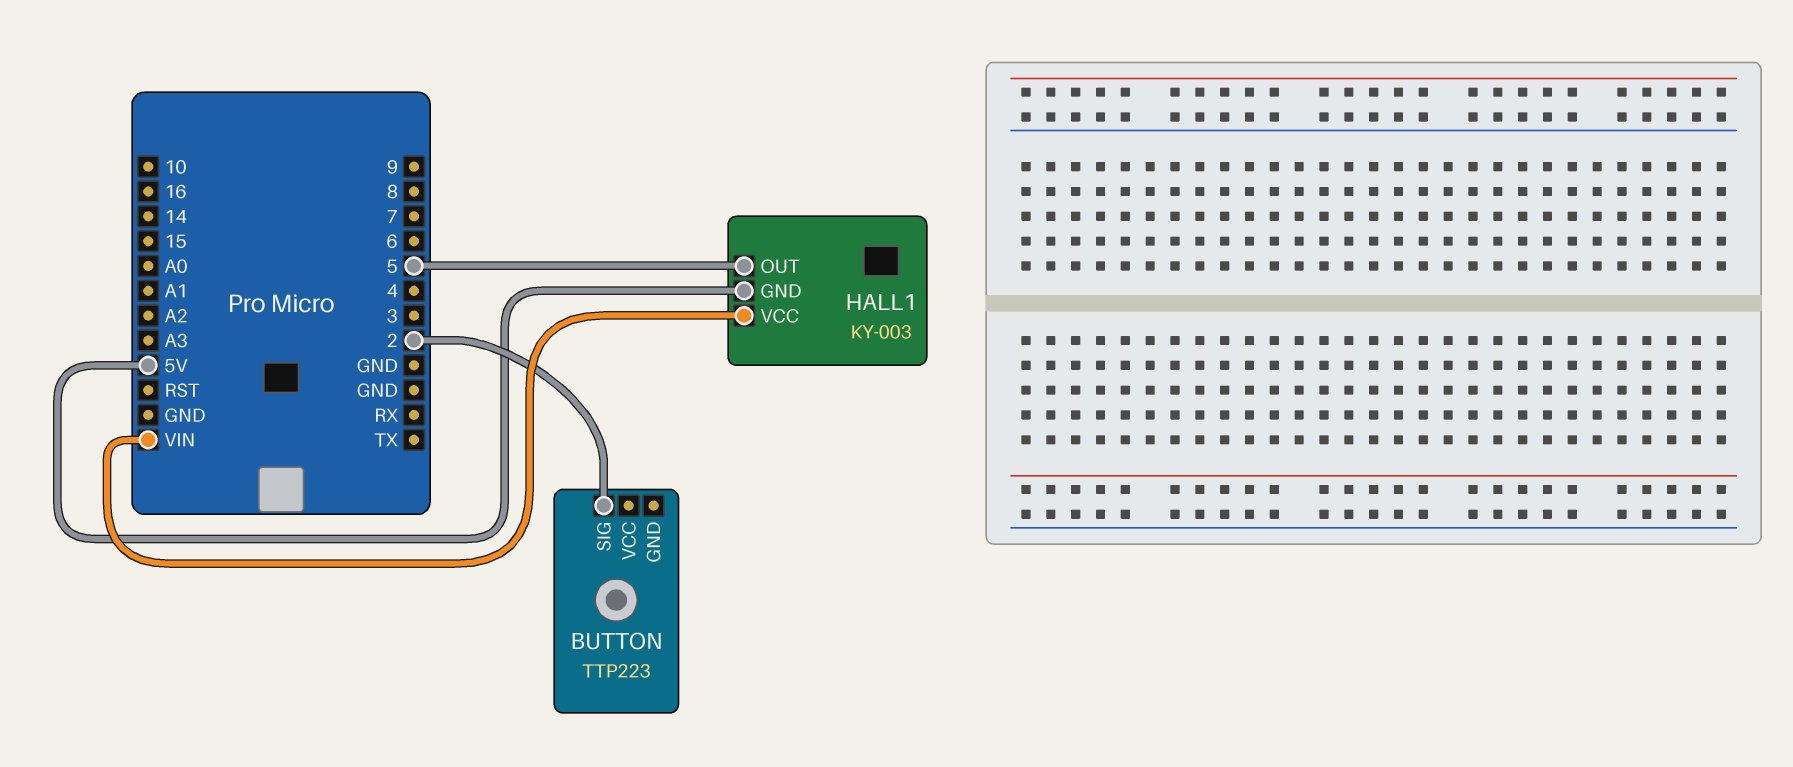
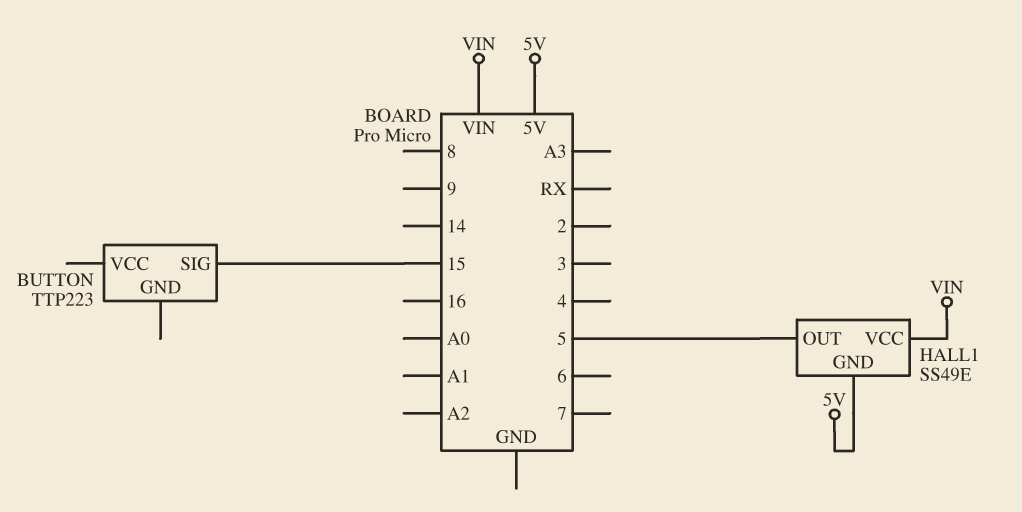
BUTTON pin SIG: 2 -> 15
HALL1: KY-003 -> SS49E

